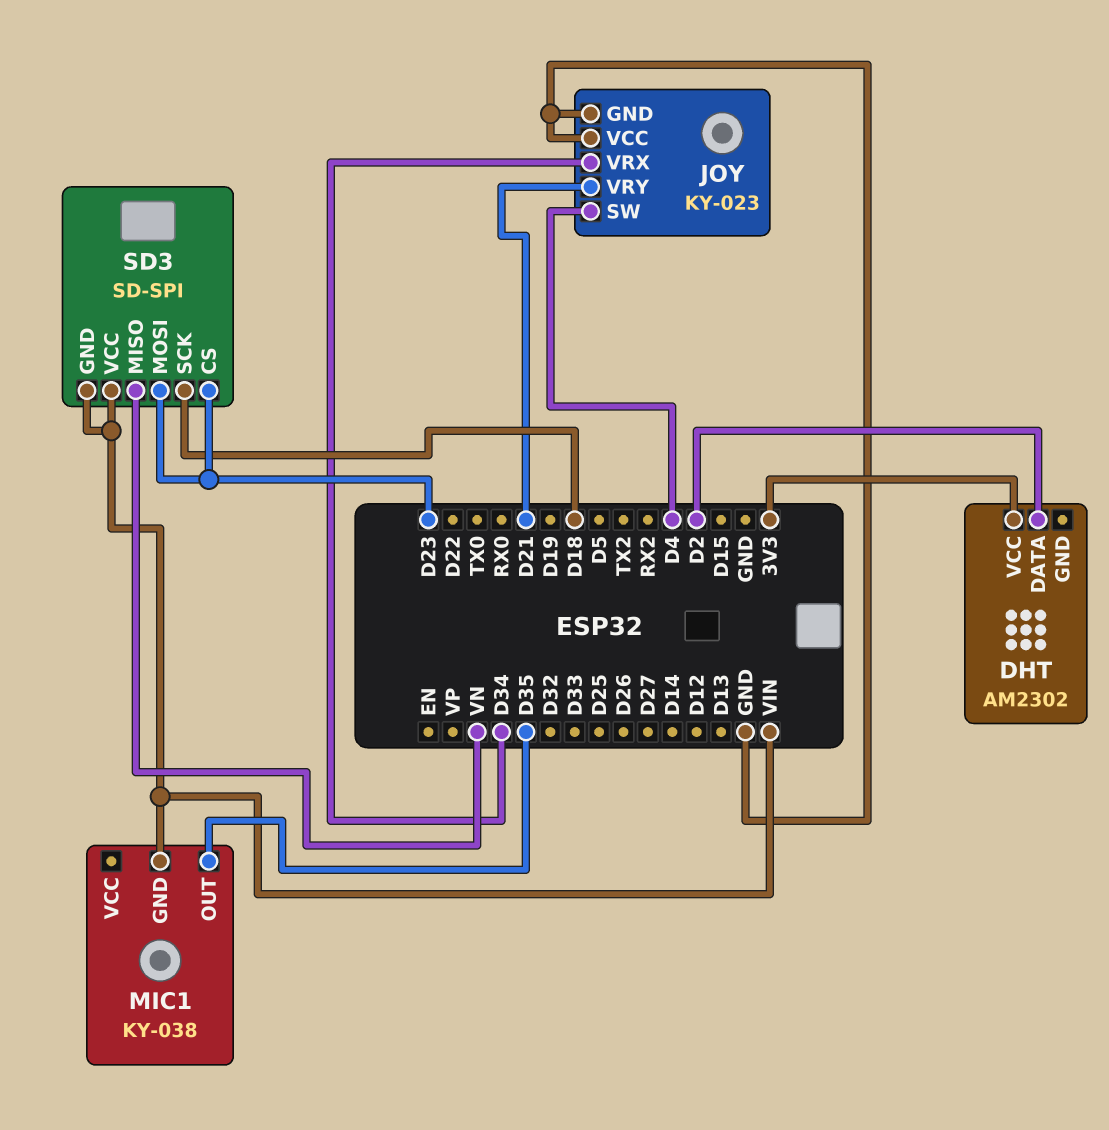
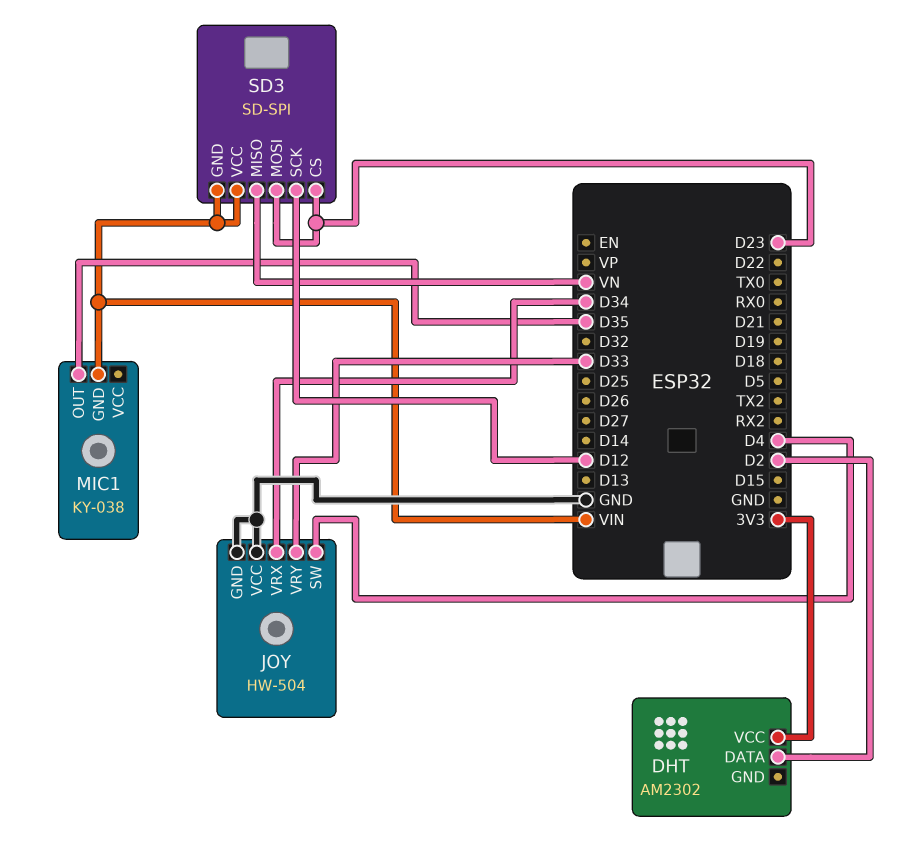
JOY: KY-023 -> HW-504
JOY pin VRY: D21 -> D33
SD3 pin SCK: D18 -> D12

